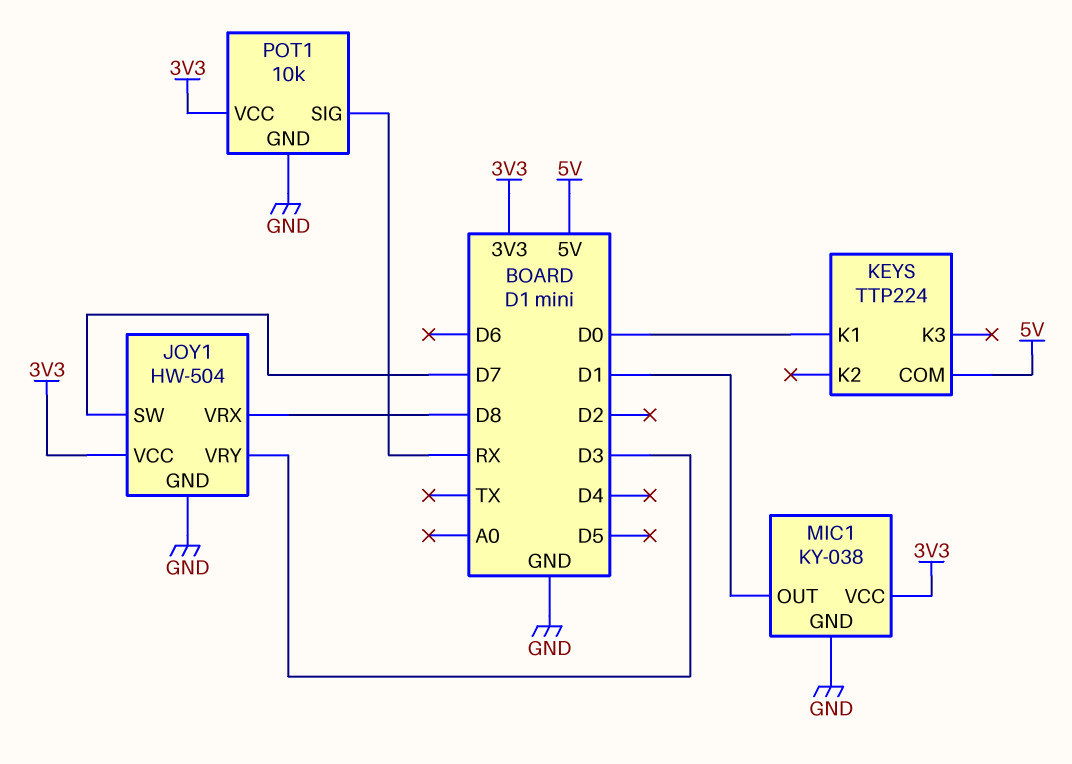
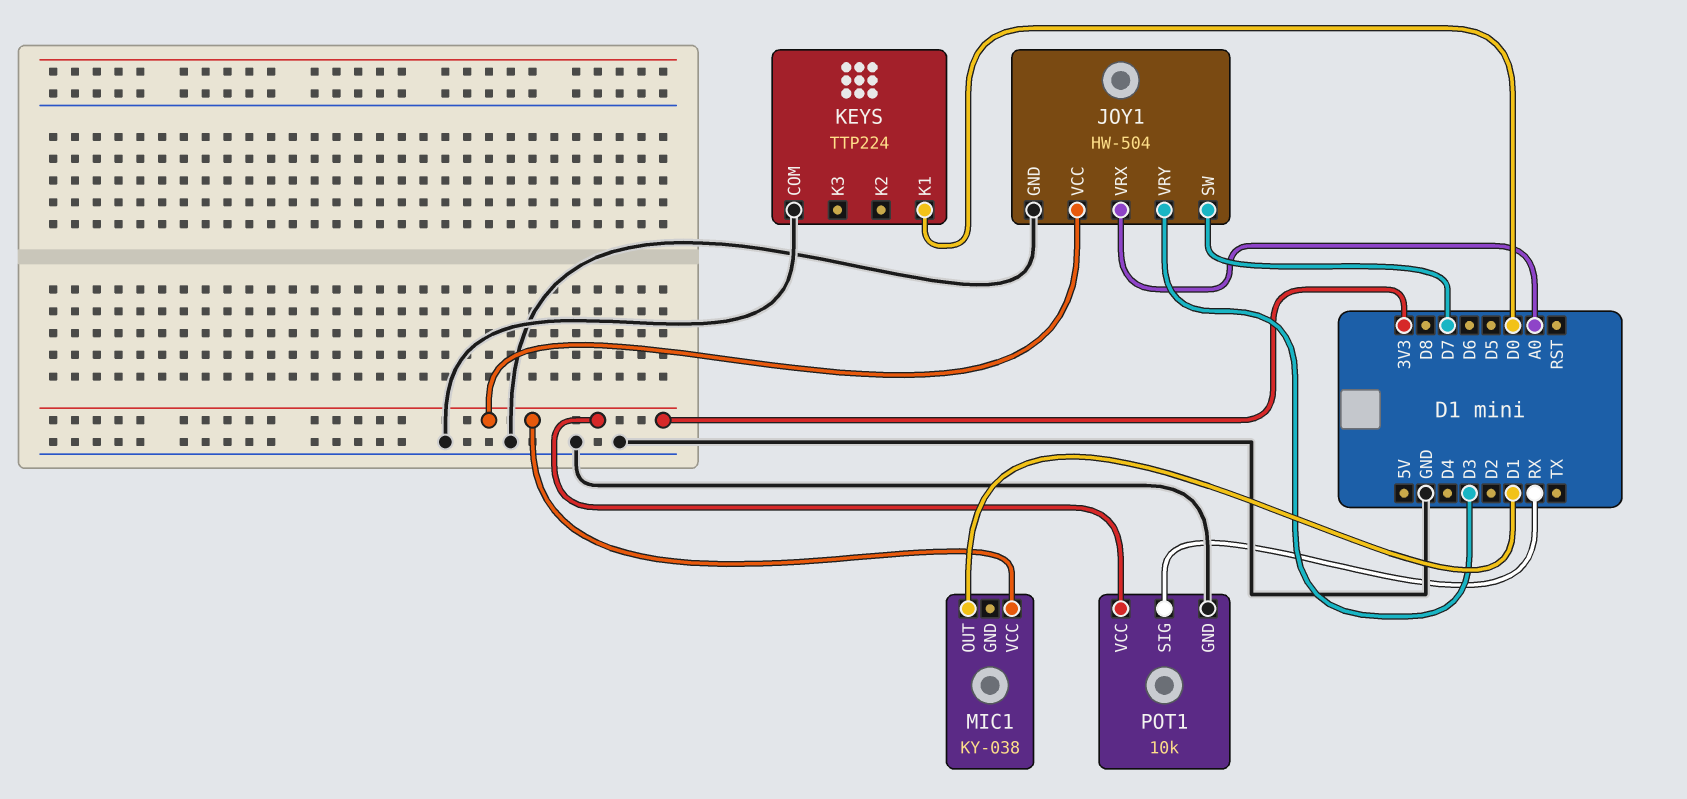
JOY1 pin VRX: D8 -> A0
KEYS pin COM: 5V -> GND
MIC1 pin GND: GND -> none

